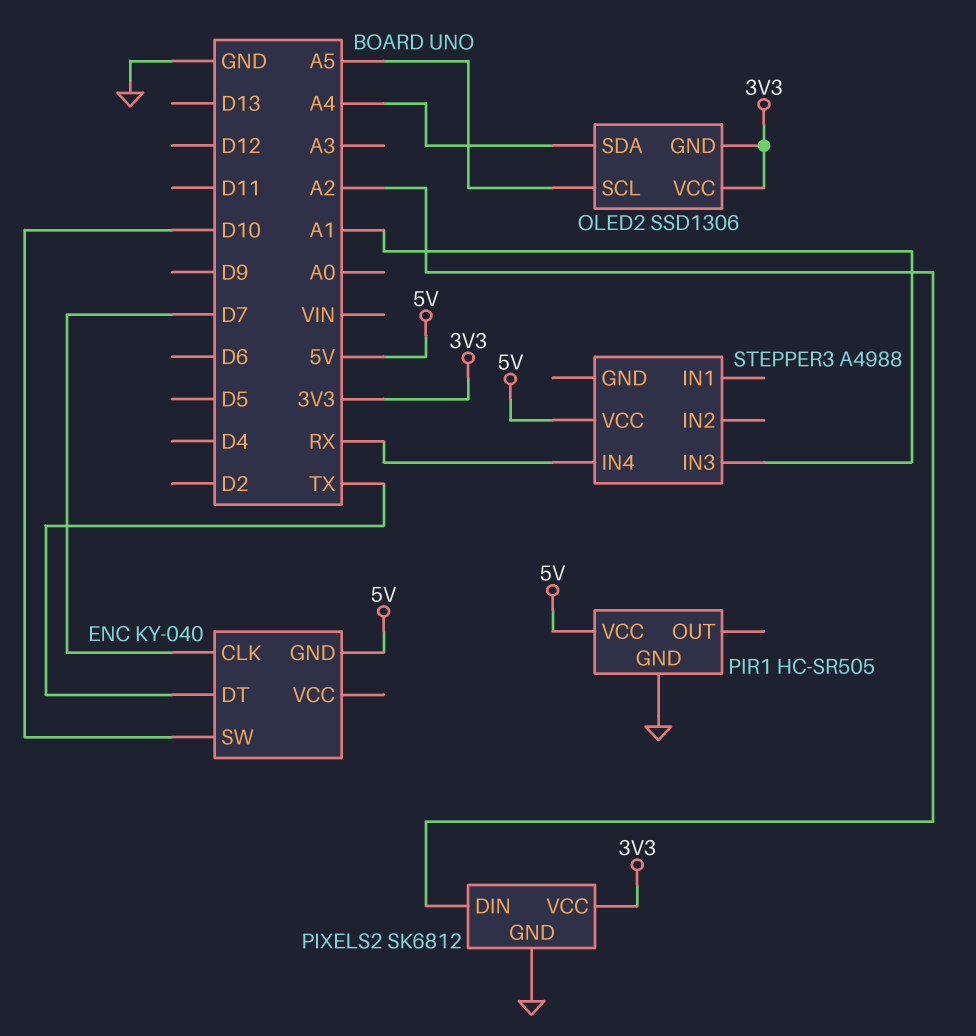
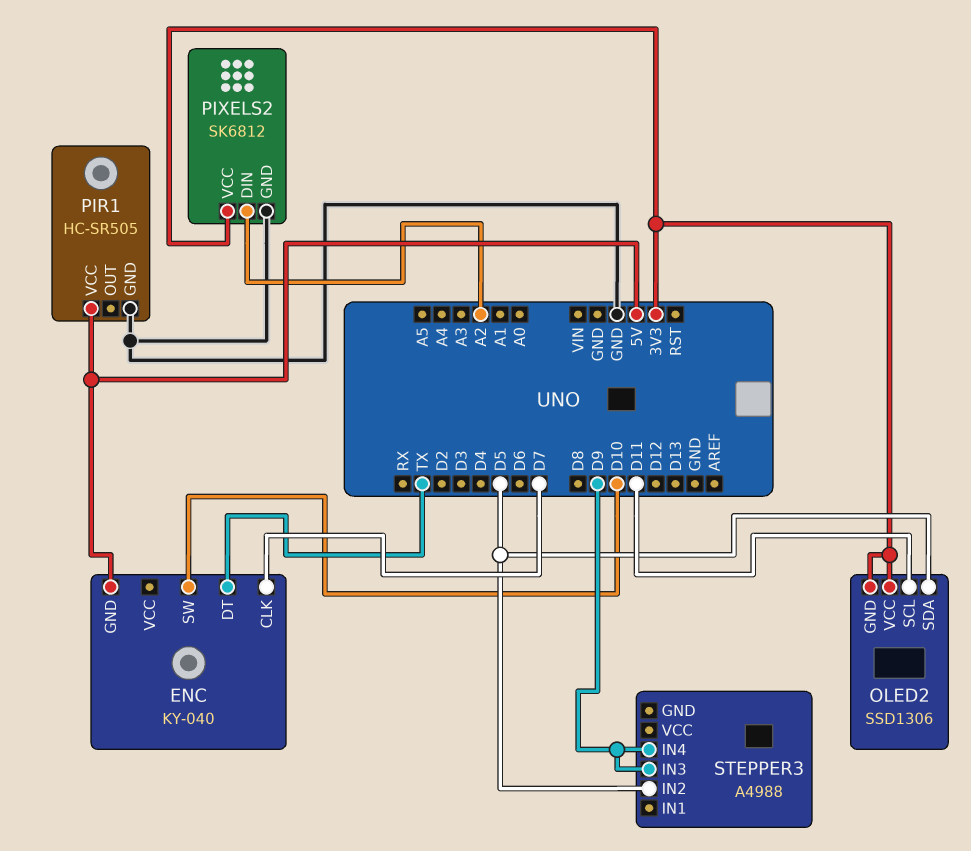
OLED2 pin SCL: A5 -> D11
OLED2 pin SDA: A4 -> D5
STEPPER3 pin IN2: none -> D5
STEPPER3 pin IN3: A1 -> D9
STEPPER3 pin IN4: RX -> D9
STEPPER3 pin VCC: 5V -> none

